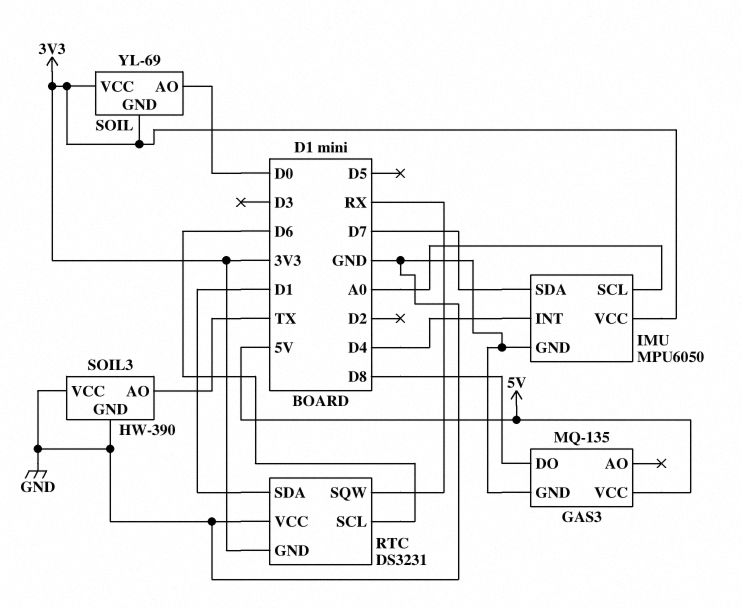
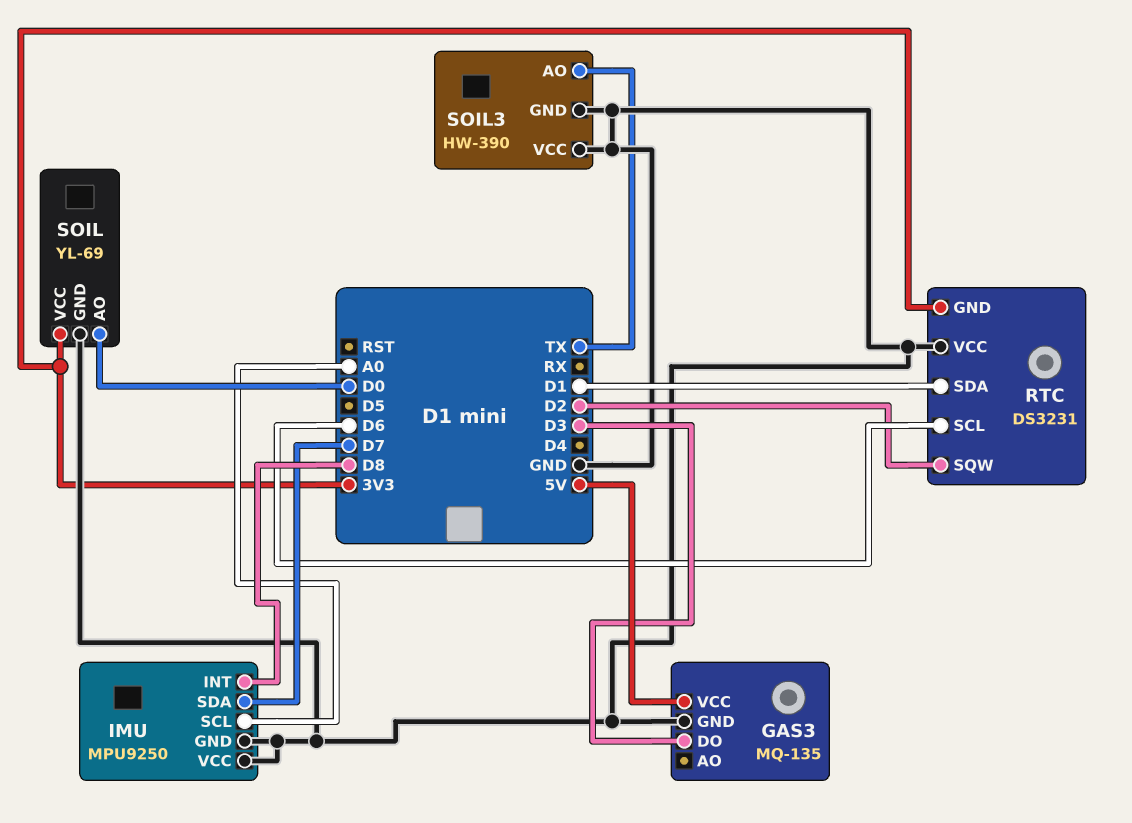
GAS3 pin DO: D8 -> D3
IMU: MPU6050 -> MPU9250
IMU pin INT: D4 -> D8
IMU pin VCC: 3V3 -> GND
RTC pin SQW: RX -> D2
SOIL pin GND: 3V3 -> GND

